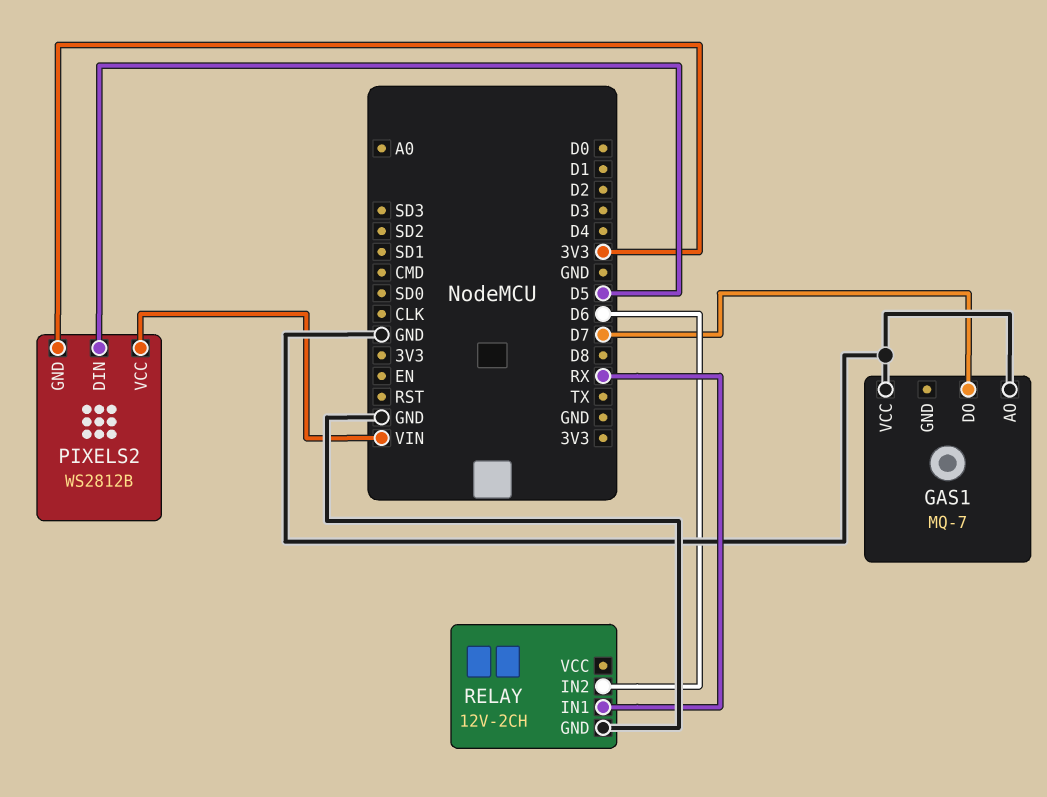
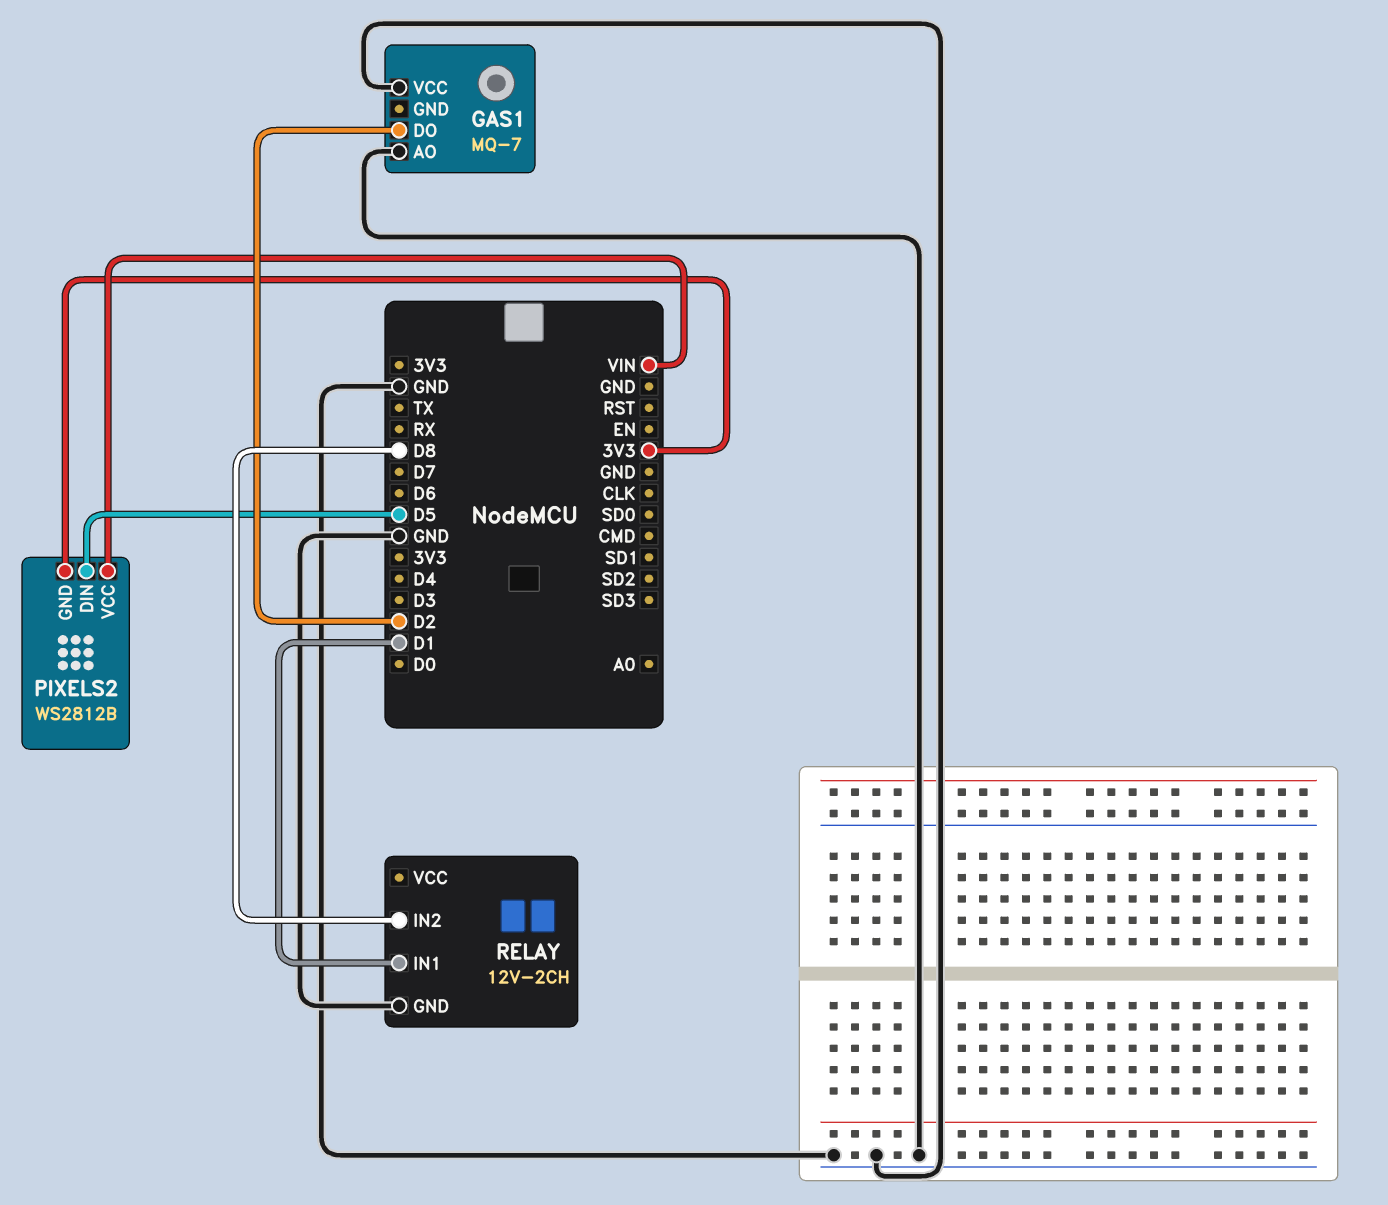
GAS1 pin DO: D7 -> D2
RELAY pin IN1: RX -> D1
RELAY pin IN2: D6 -> D8

